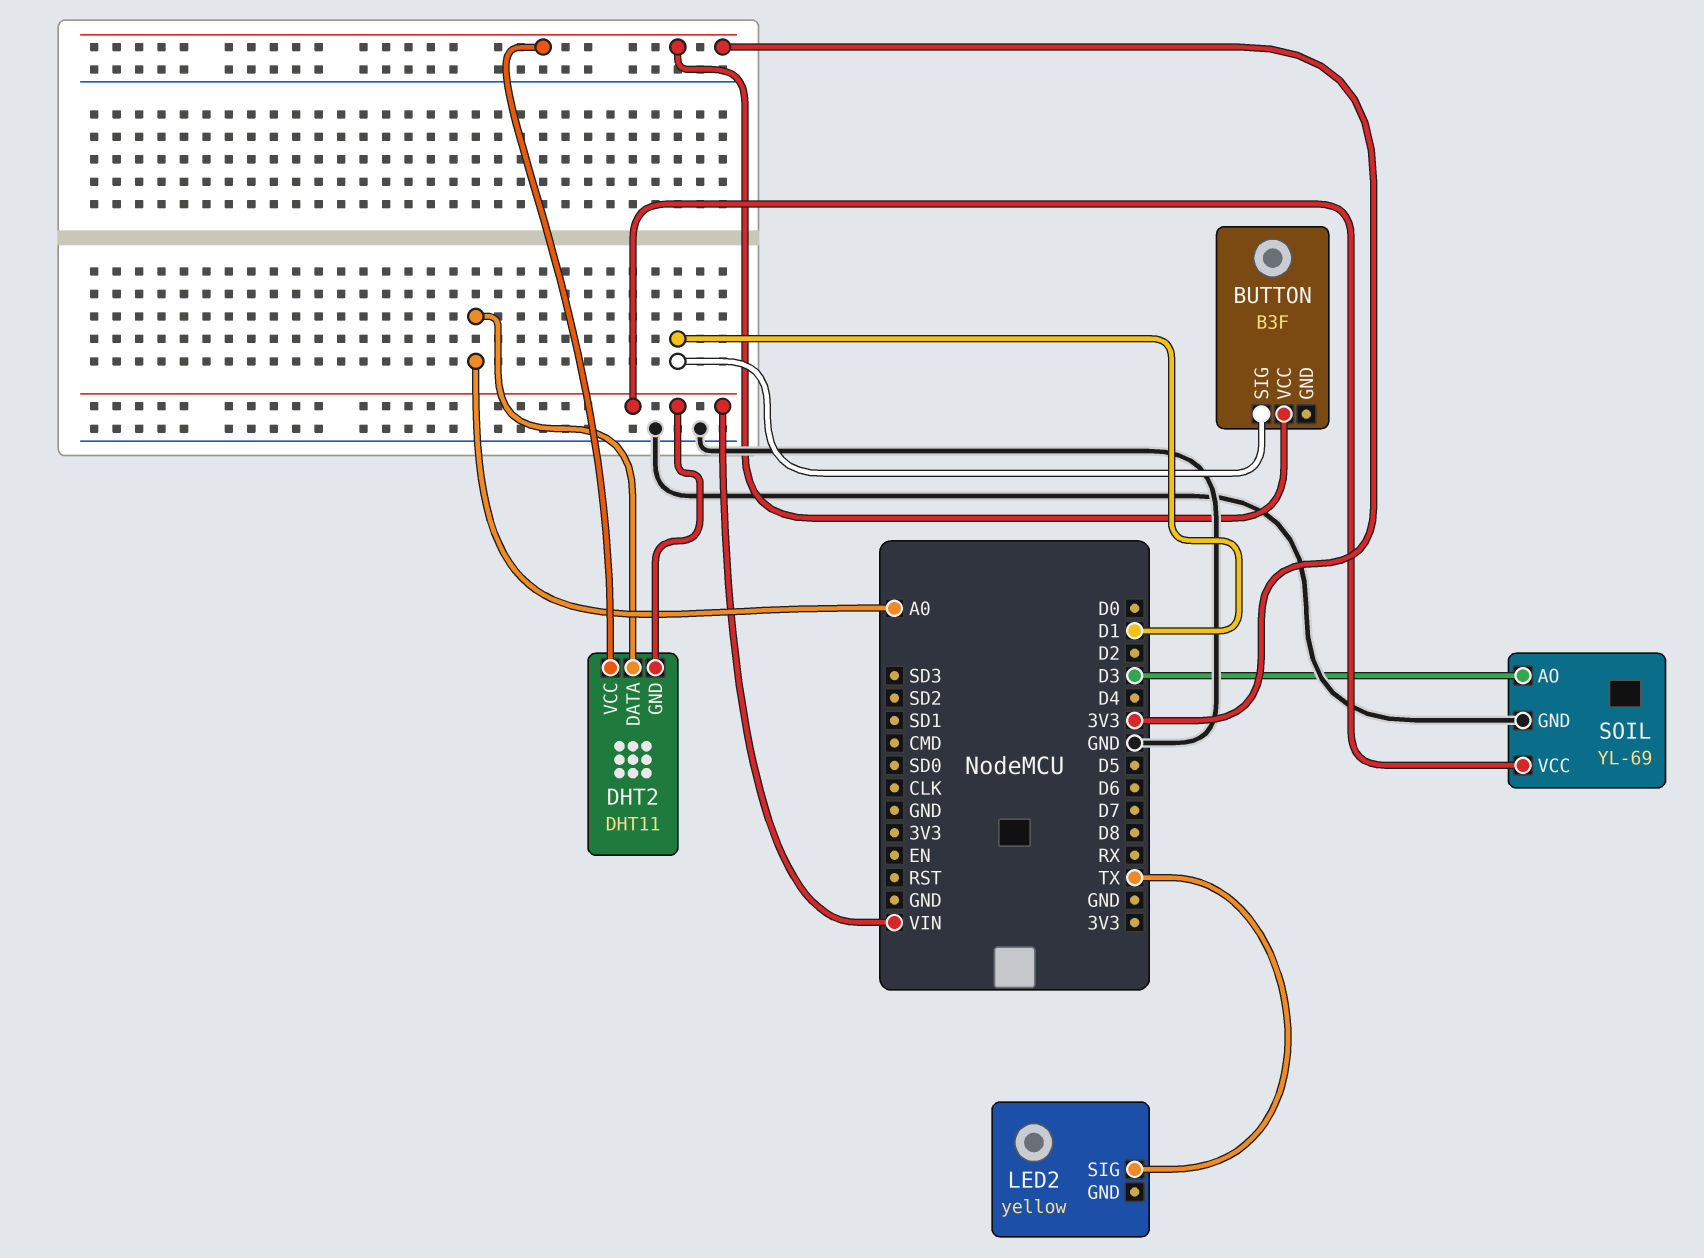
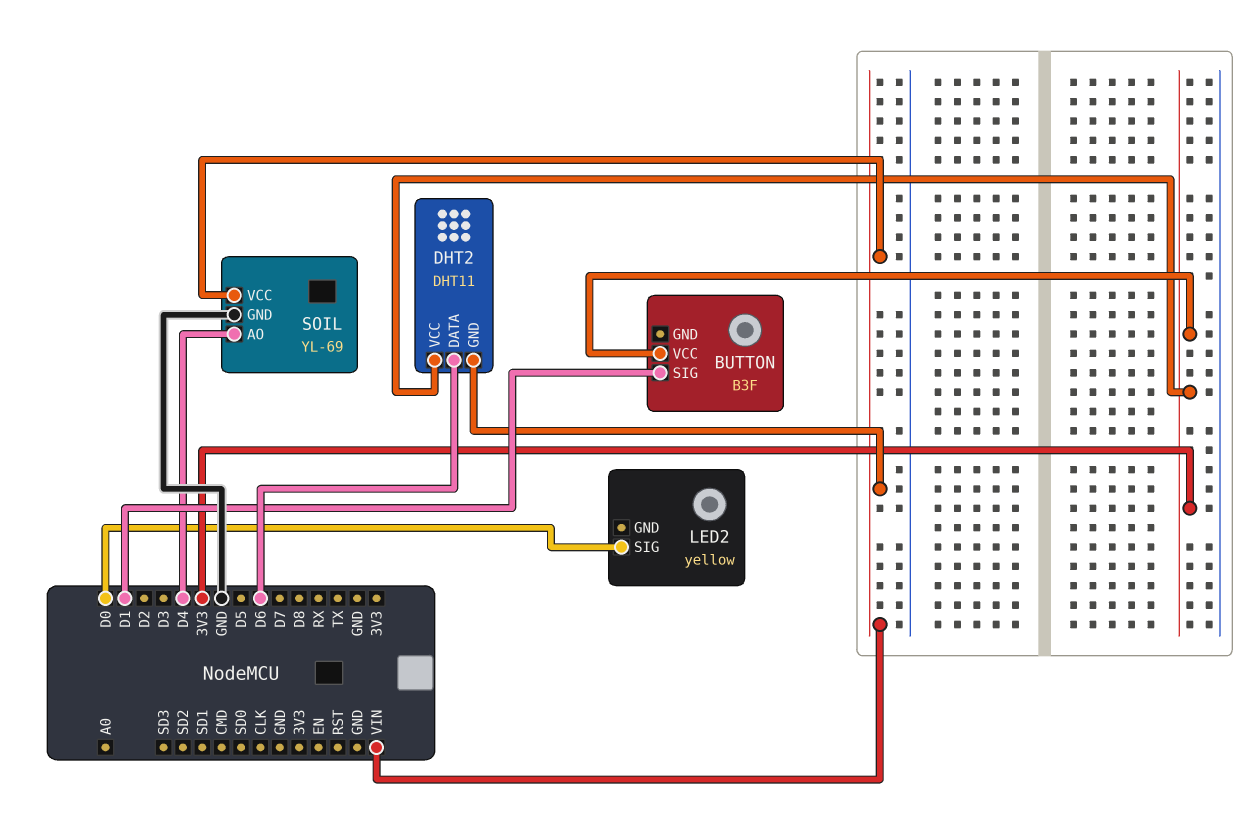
DHT2 pin DATA: A0 -> D6
LED2 pin SIG: TX -> D0
SOIL pin AO: D3 -> D4

